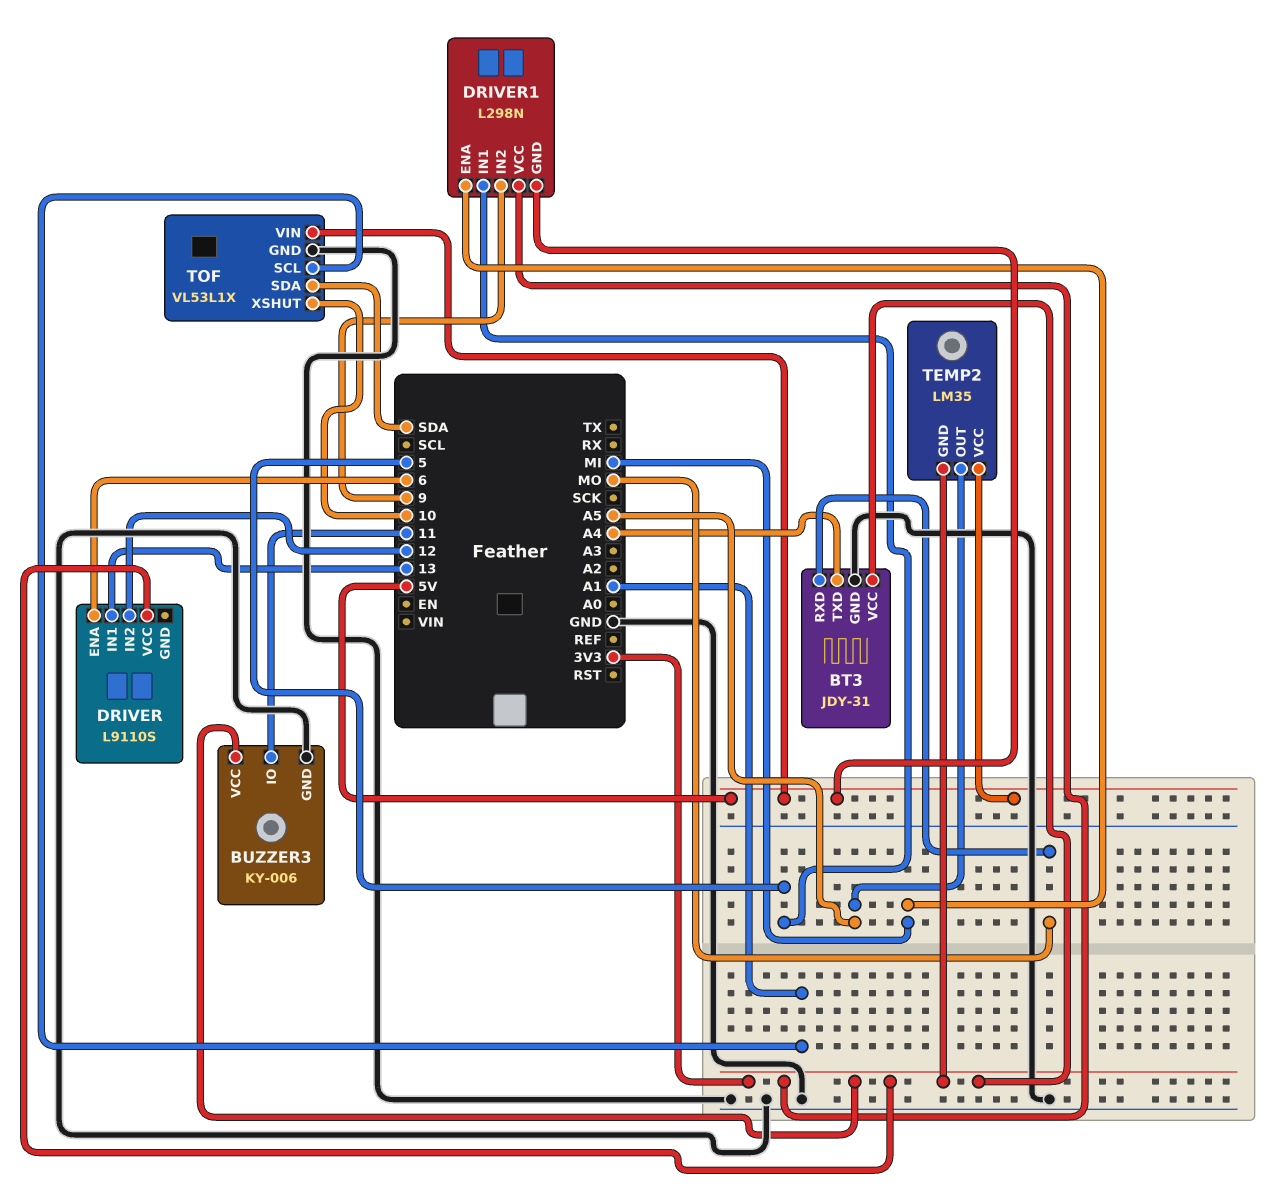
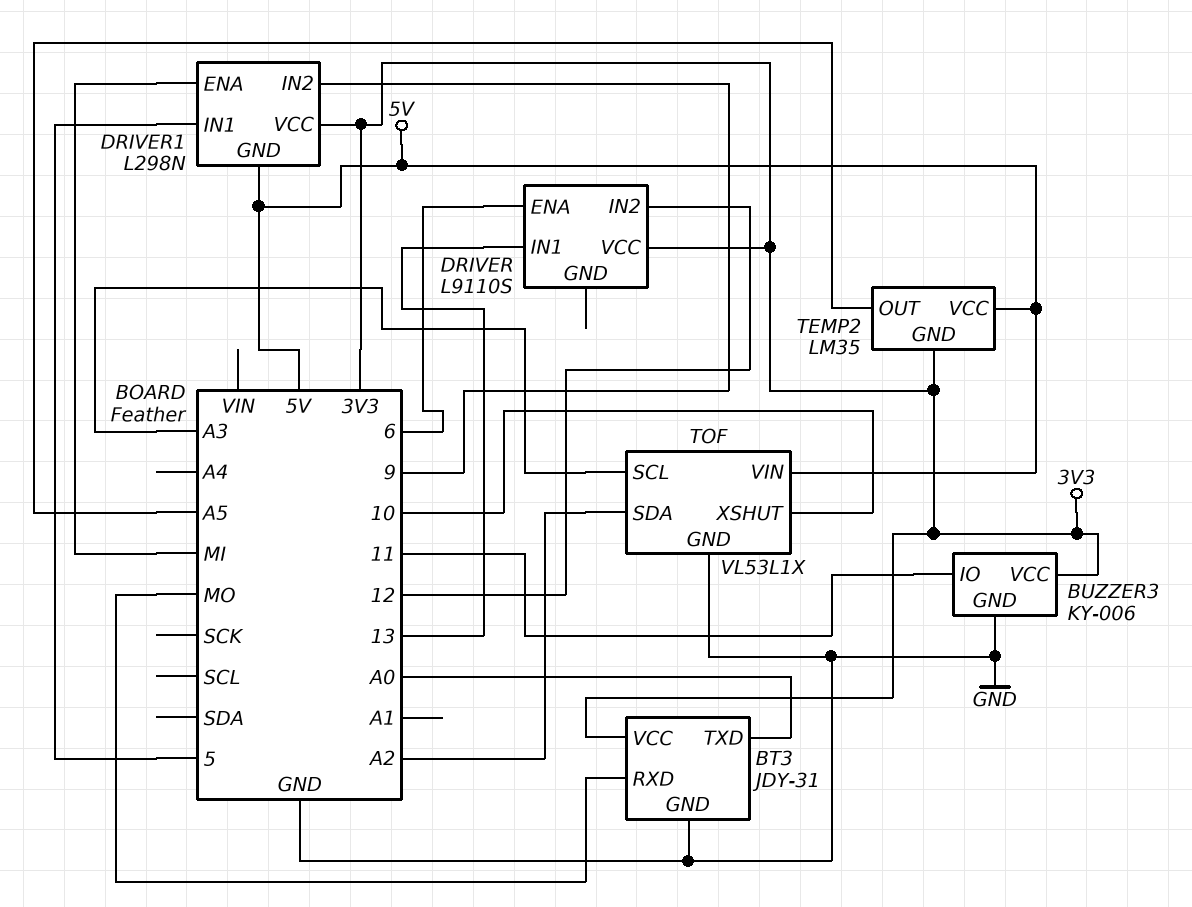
BT3 pin TXD: A4 -> A0
TOF pin SCL: A1 -> A3
TOF pin SDA: SDA -> A2

